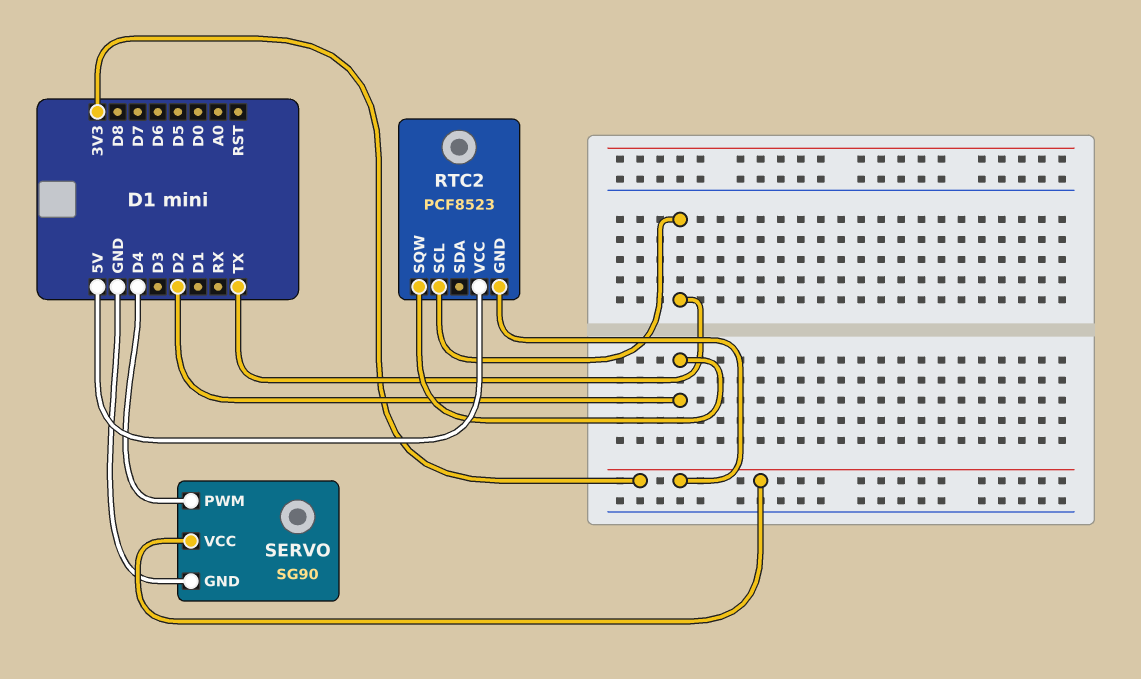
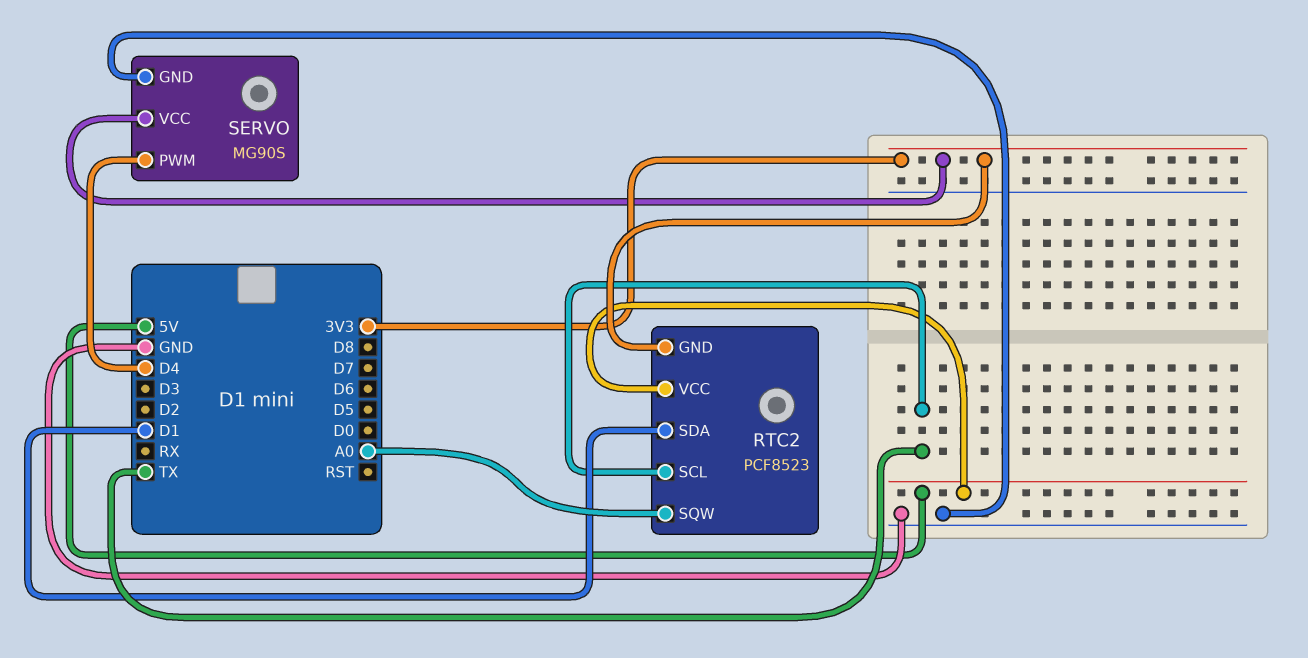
RTC2 pin SDA: none -> D1
RTC2 pin SQW: D2 -> A0
SERVO: SG90 -> MG90S

